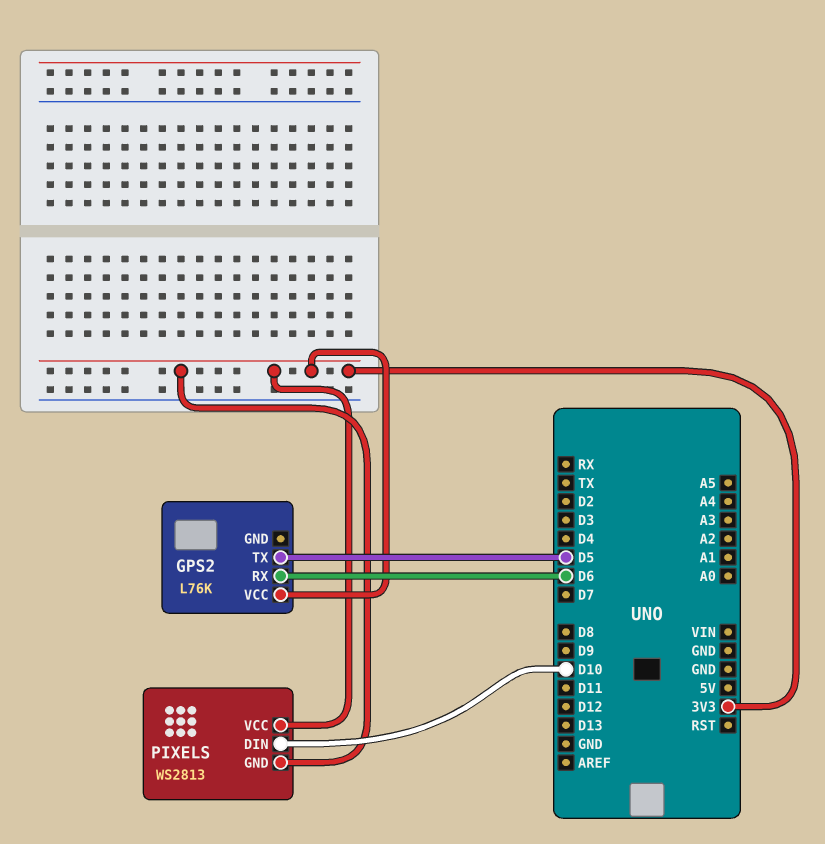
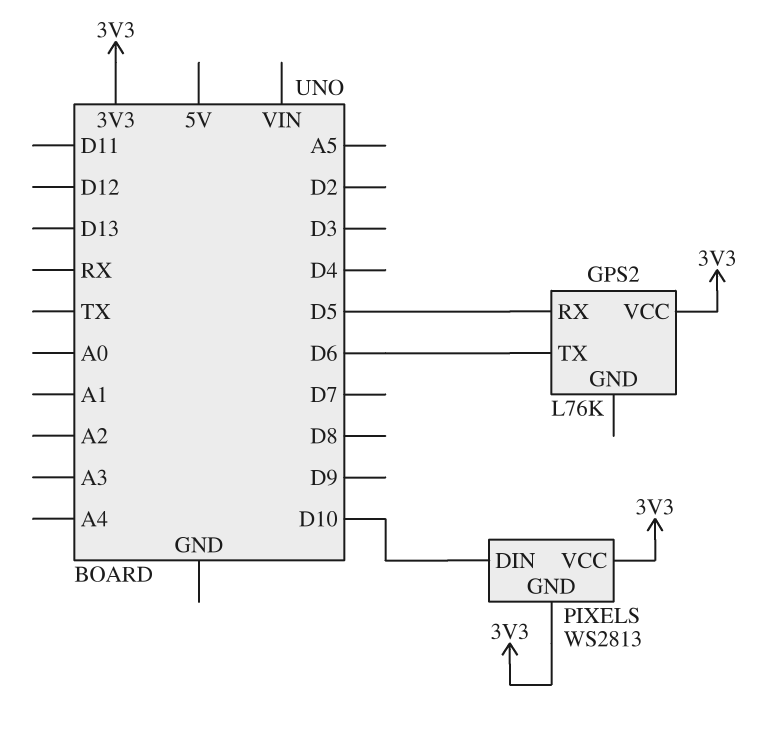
GPS2 pin RX: D6 -> D5
GPS2 pin TX: D5 -> D6

